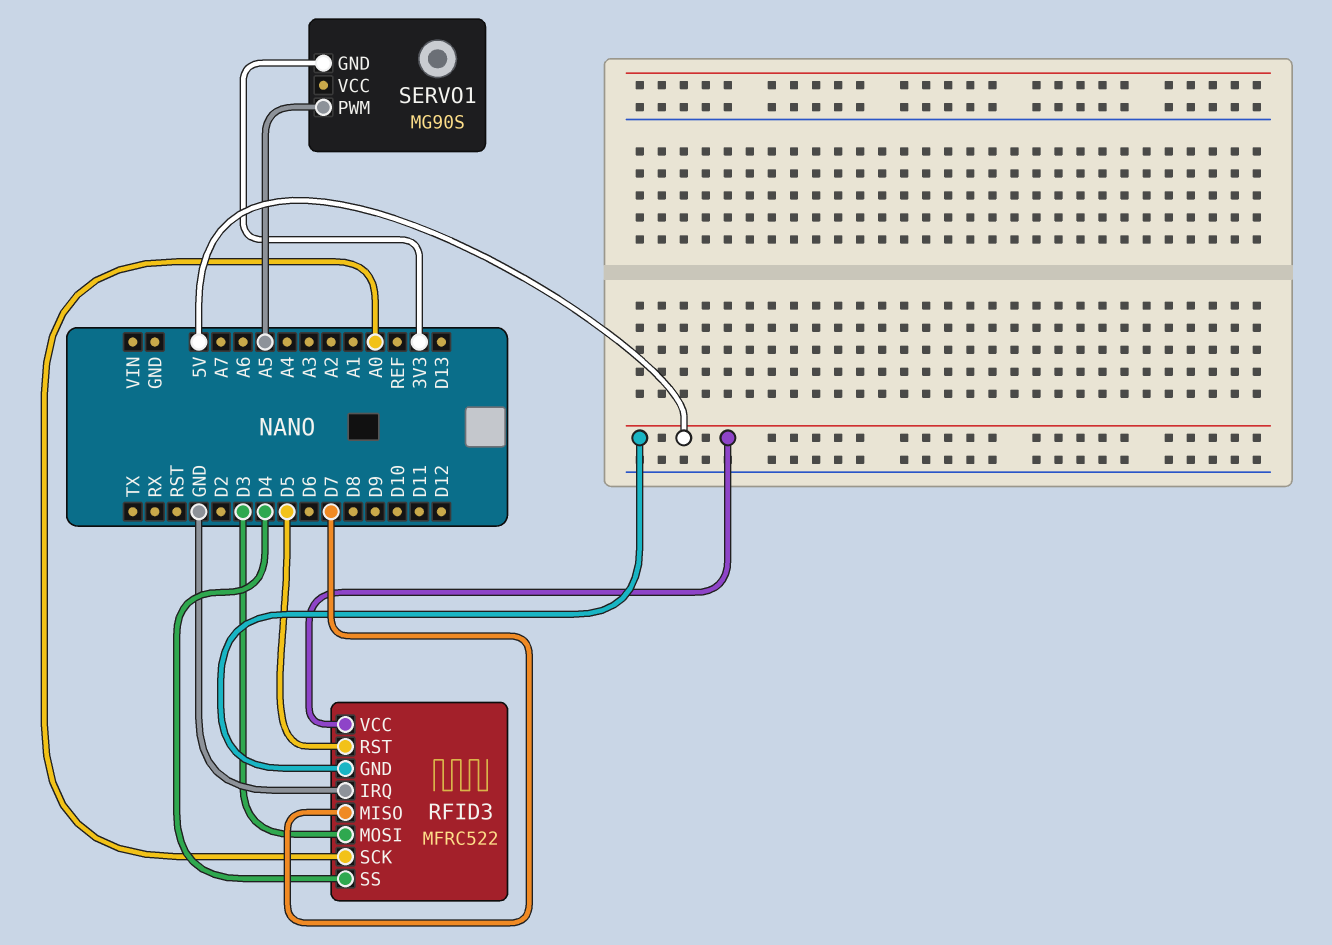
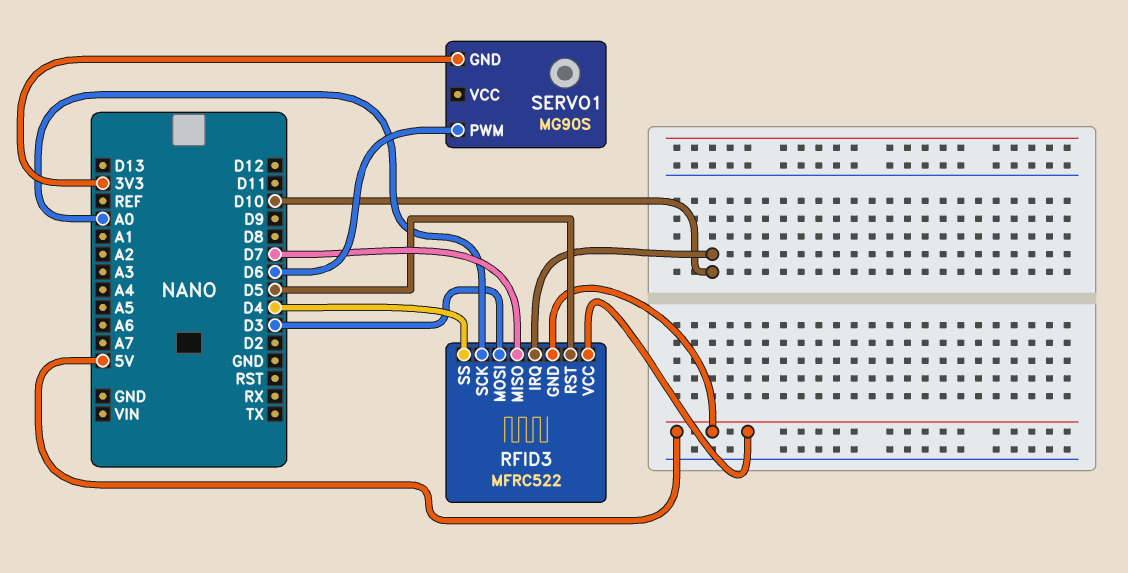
RFID3 pin IRQ: GND -> D10
SERVO1 pin PWM: A5 -> D6

